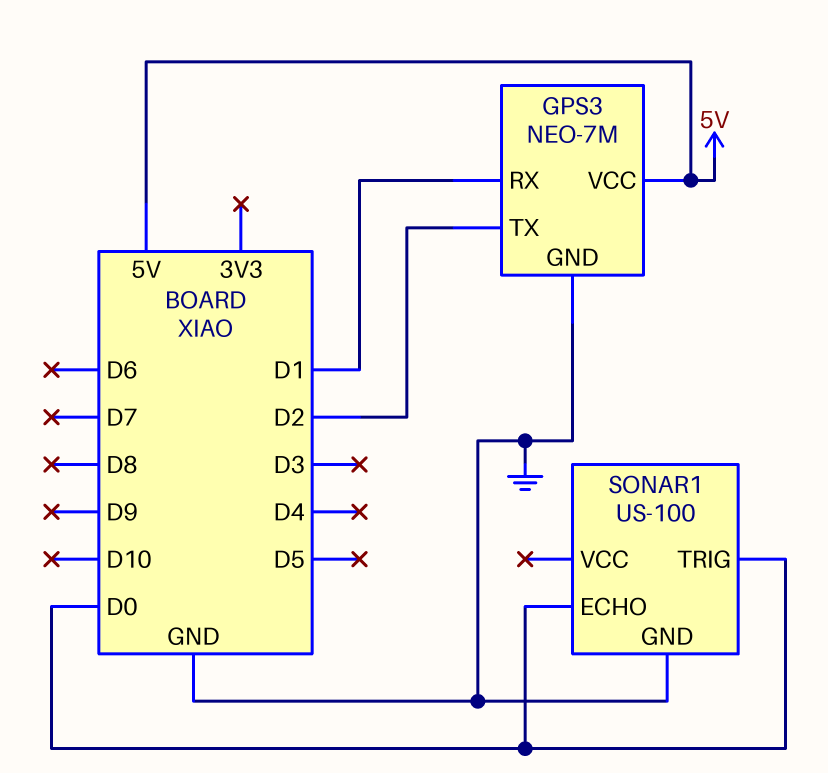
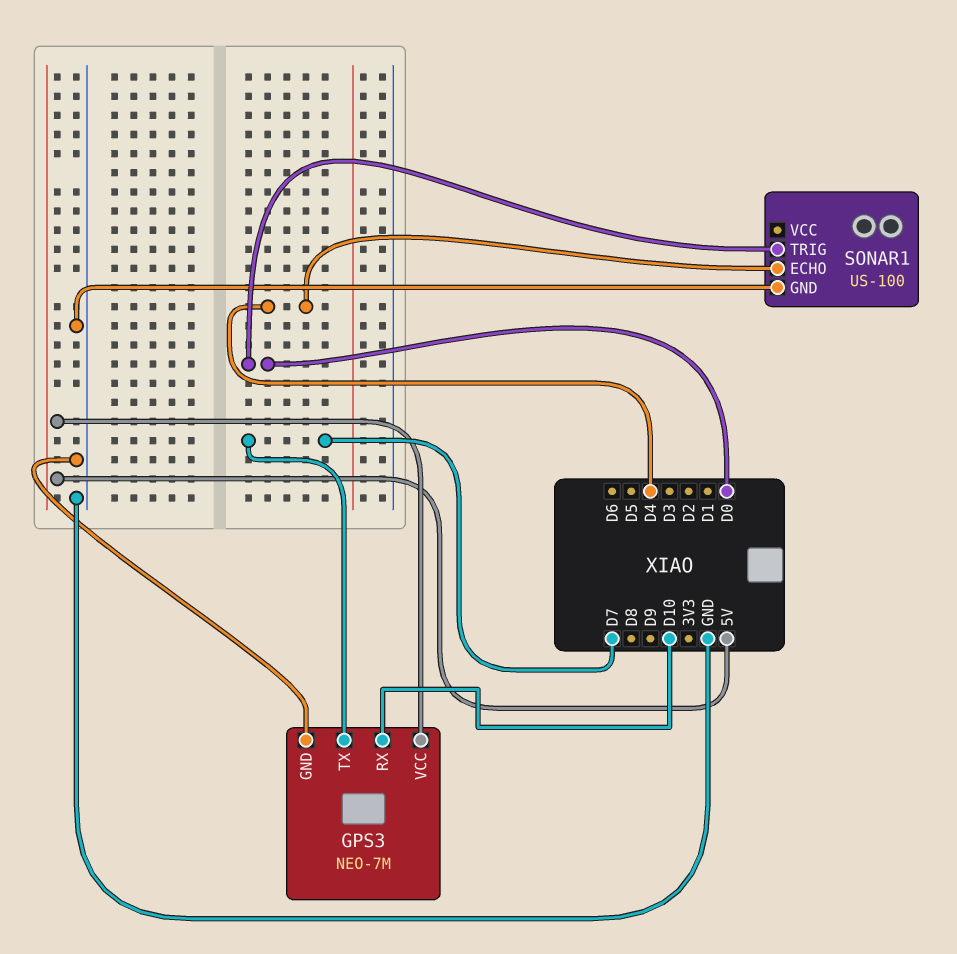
GPS3 pin RX: D1 -> D10
GPS3 pin TX: D2 -> D7
SONAR1 pin ECHO: D0 -> D4

